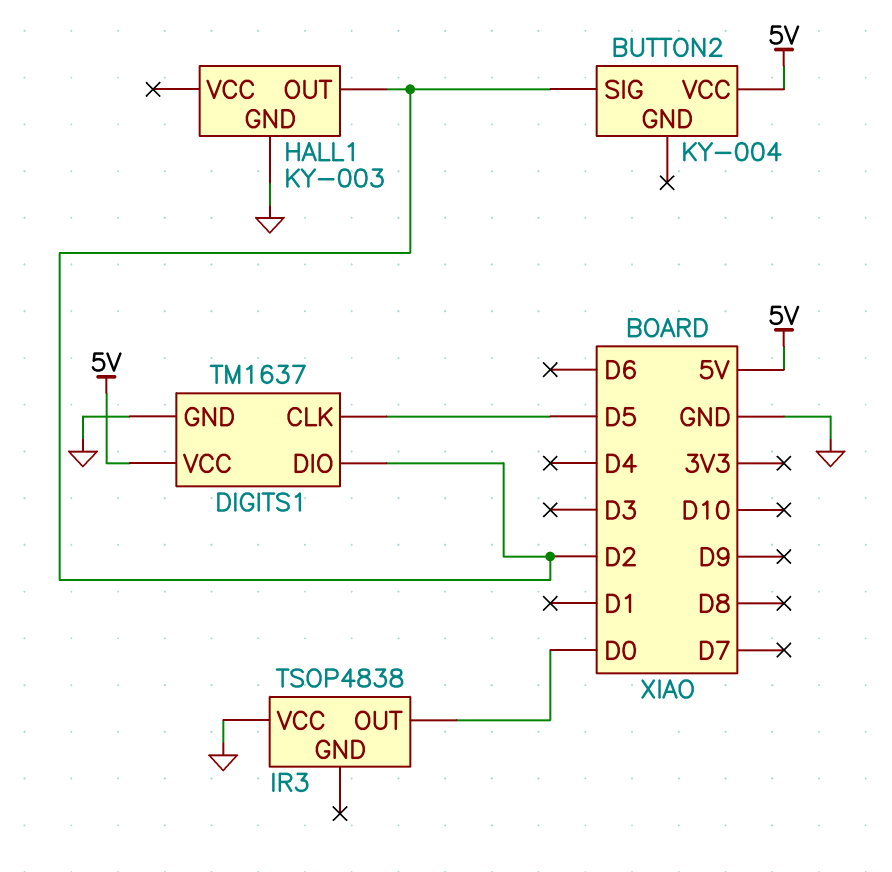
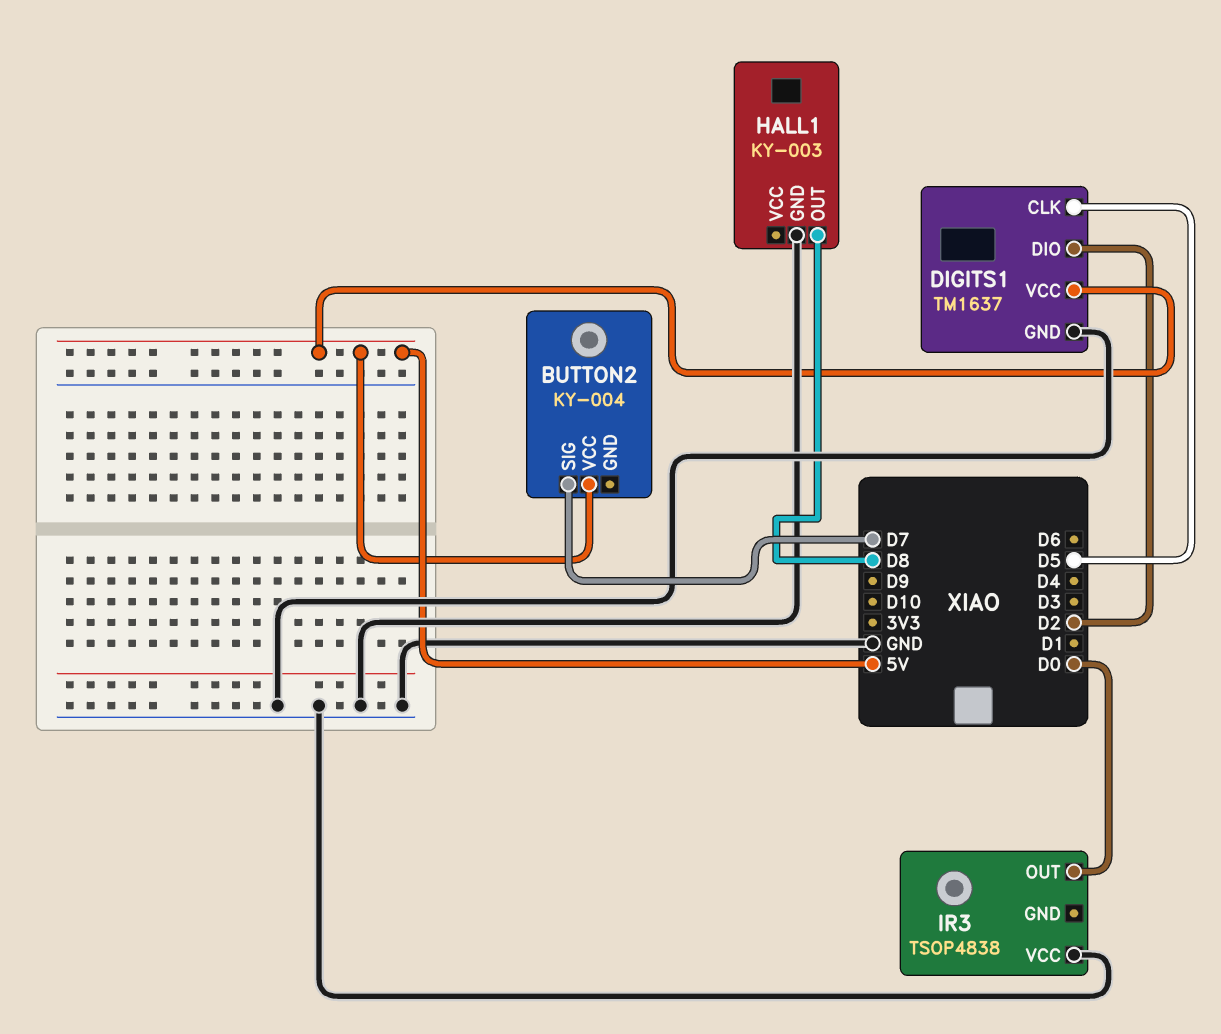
BUTTON2 pin SIG: D2 -> D7
HALL1 pin OUT: D2 -> D8

